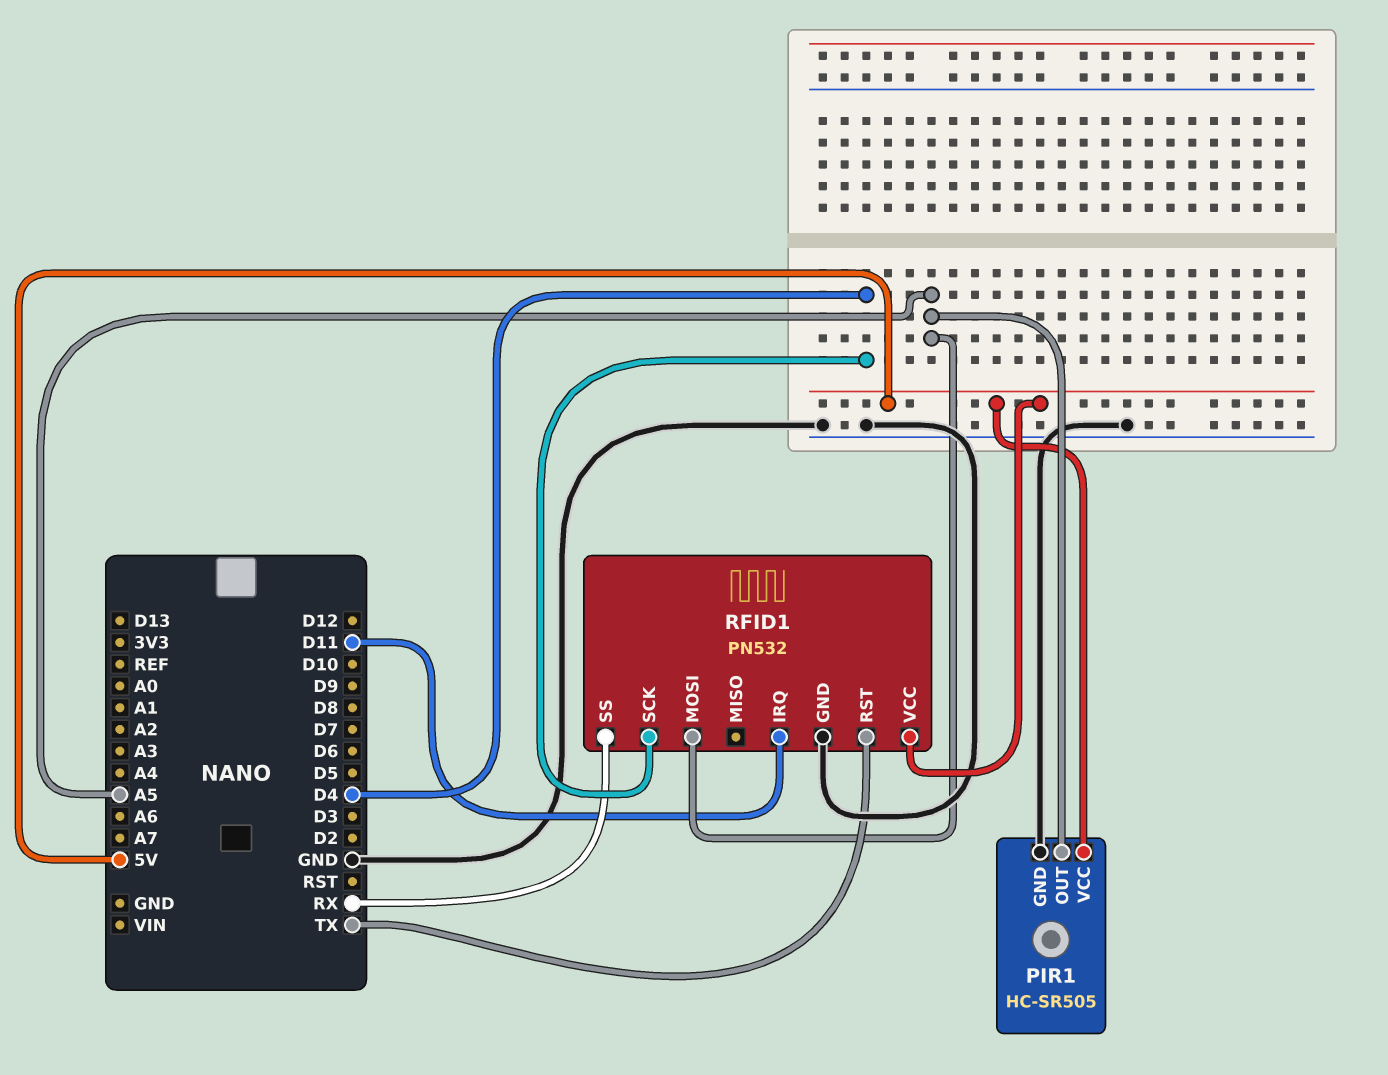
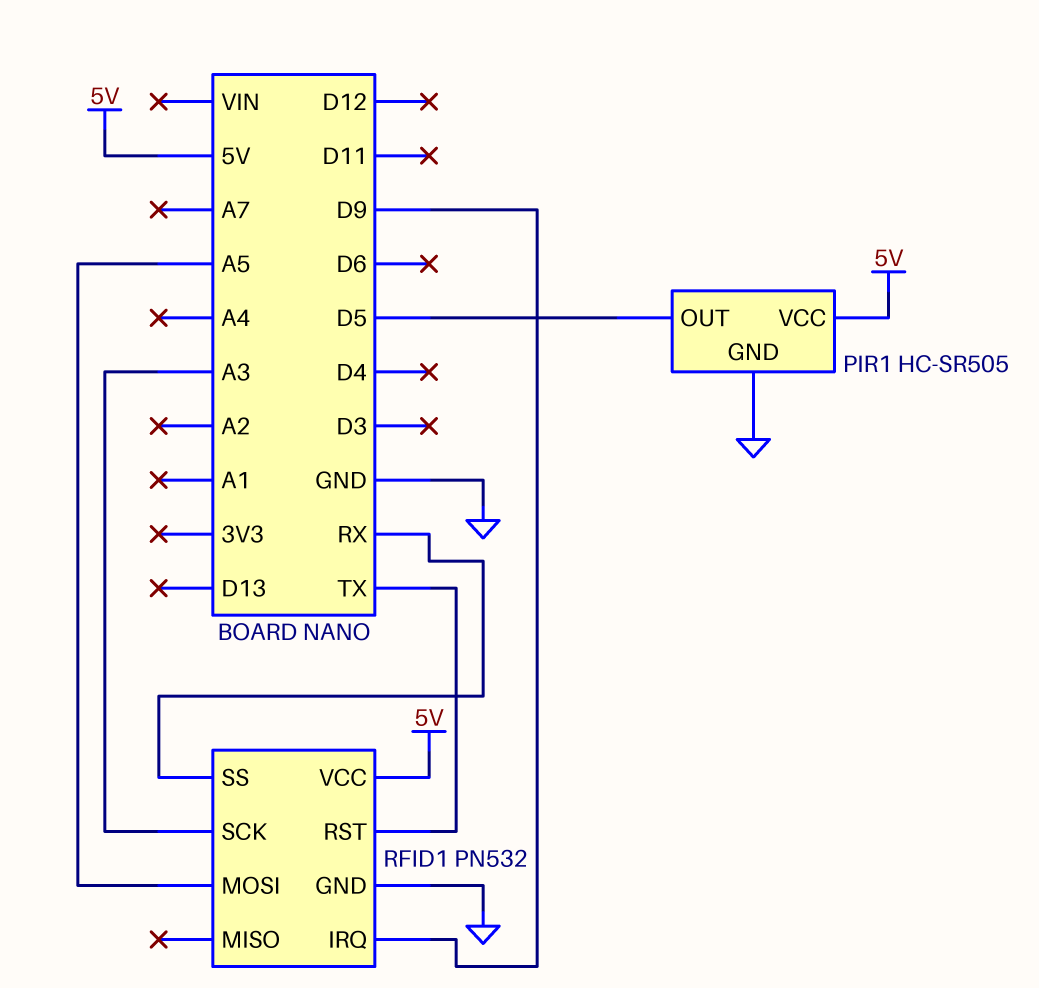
PIR1 pin OUT: A5 -> D5
RFID1 pin IRQ: D11 -> D9
RFID1 pin SCK: D4 -> A3

